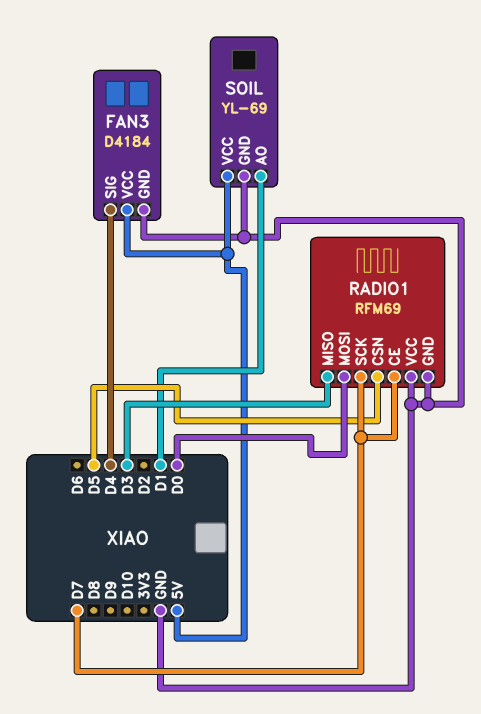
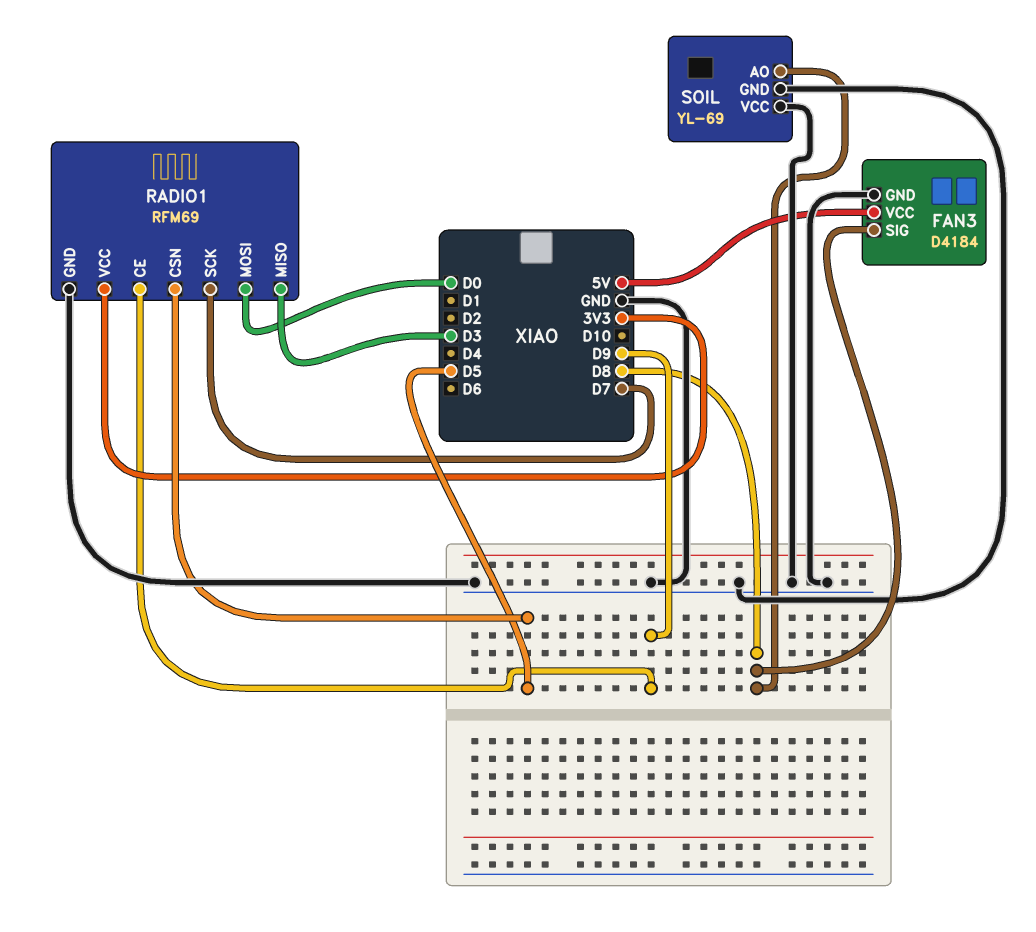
FAN3 pin SIG: D4 -> D8
RADIO1 pin CE: D7 -> D9
RADIO1 pin VCC: GND -> 3V3
SOIL pin AO: D1 -> D8
SOIL pin VCC: 5V -> GND

